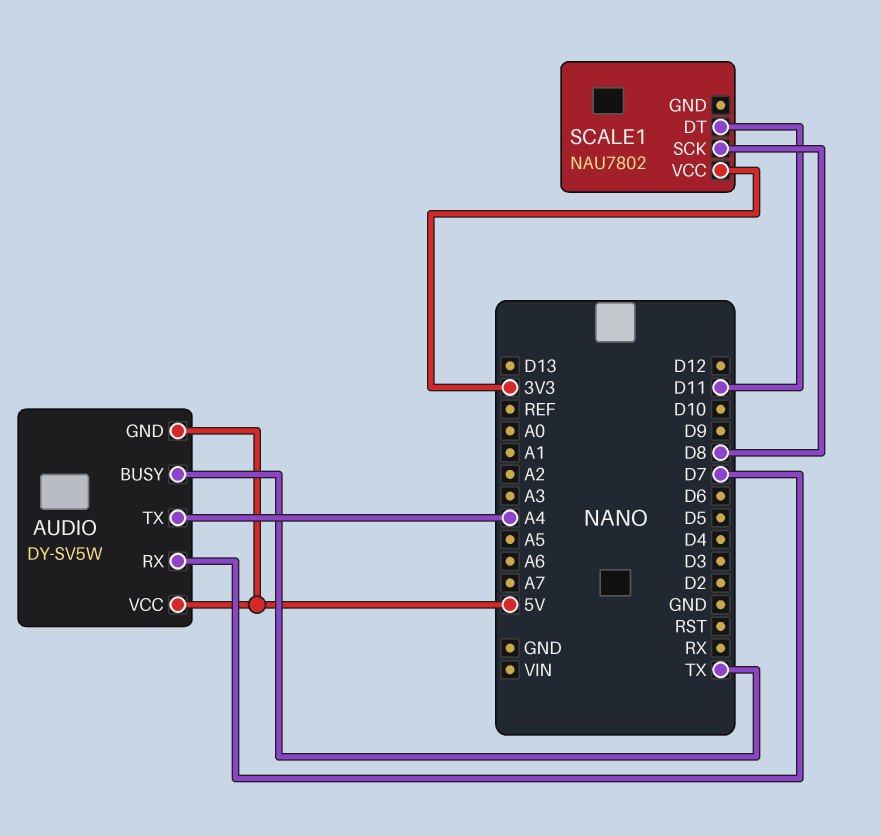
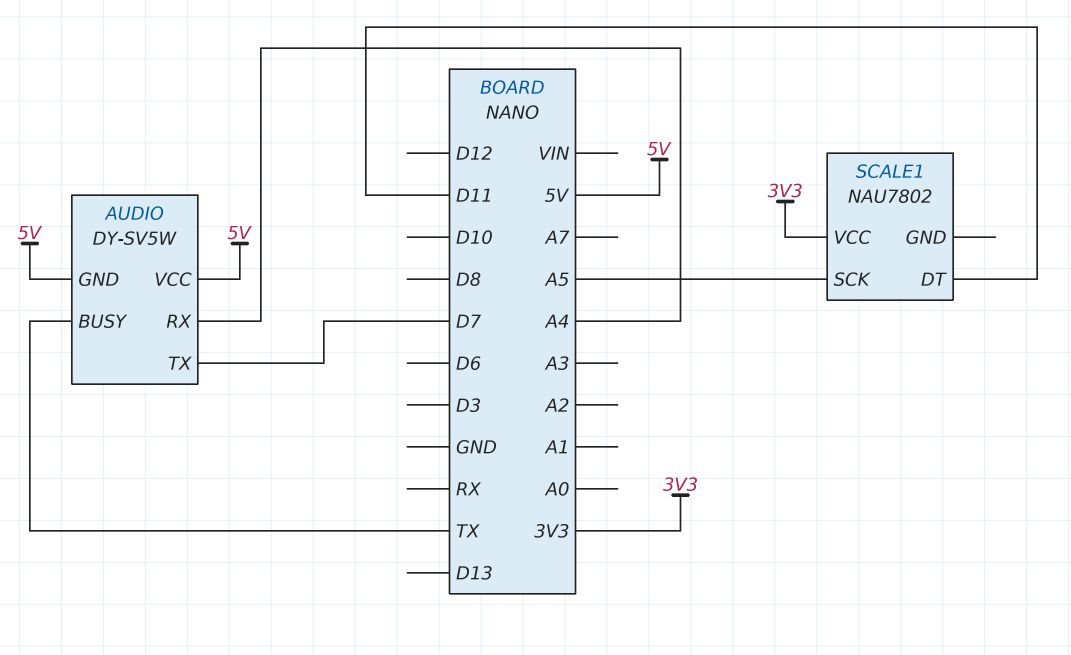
AUDIO pin RX: D7 -> A4
AUDIO pin TX: A4 -> D7
SCALE1 pin SCK: D8 -> A5

